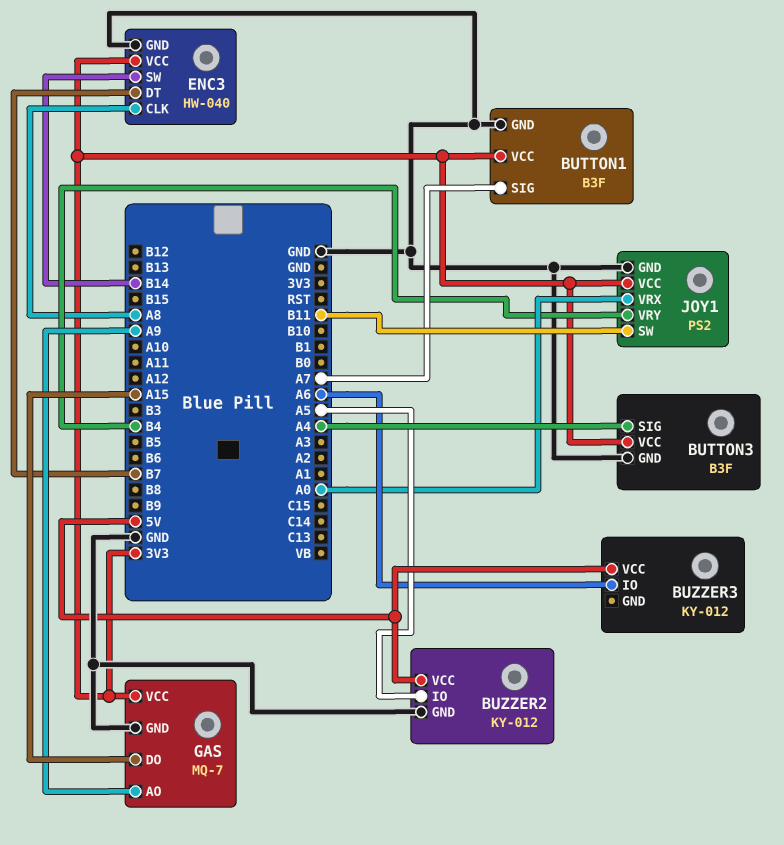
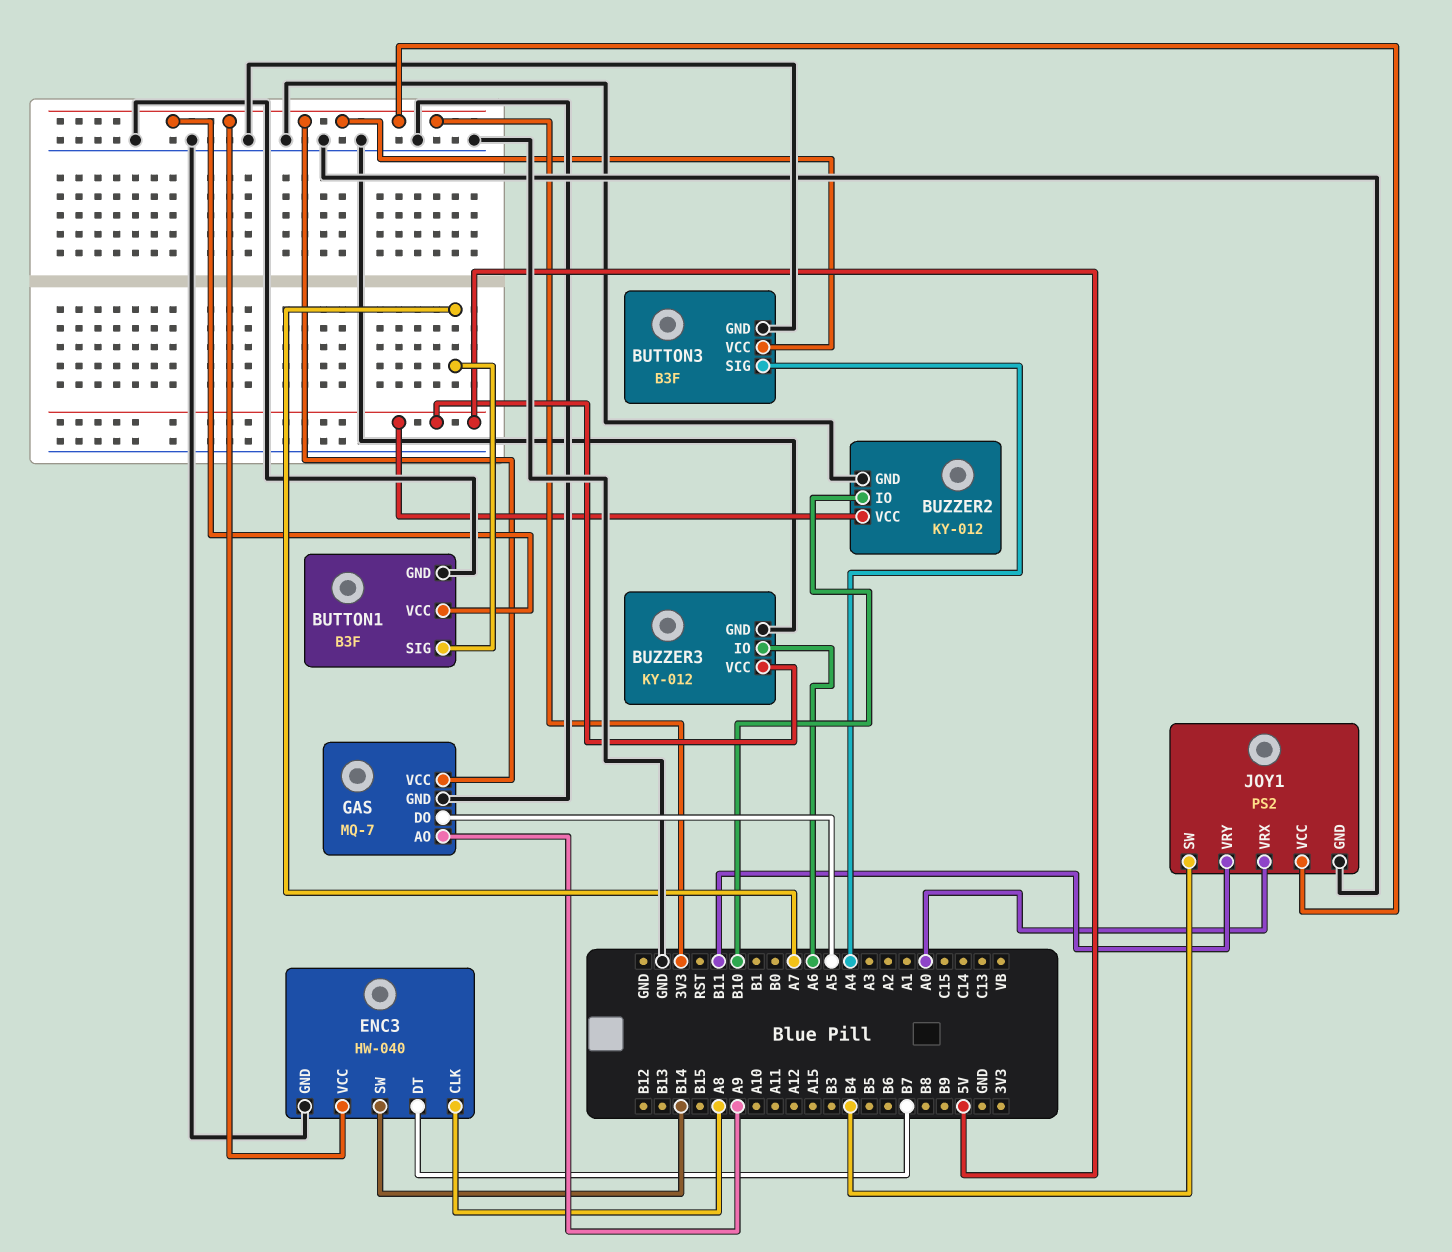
BUZZER2 pin IO: A5 -> B10
BUZZER3 pin GND: none -> GND
GAS pin DO: A15 -> A5
JOY1 pin SW: B11 -> B4
JOY1 pin VRY: B4 -> B11

